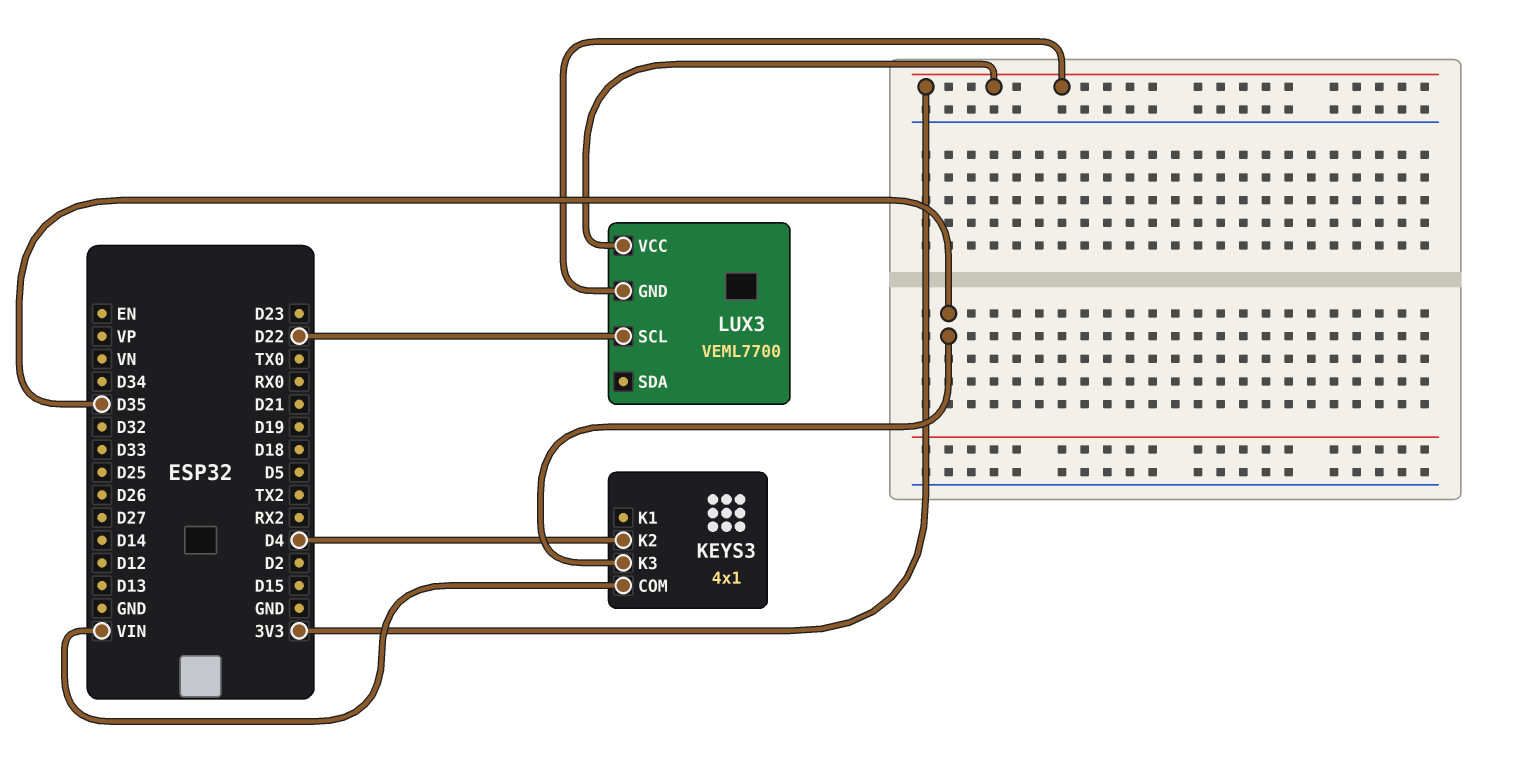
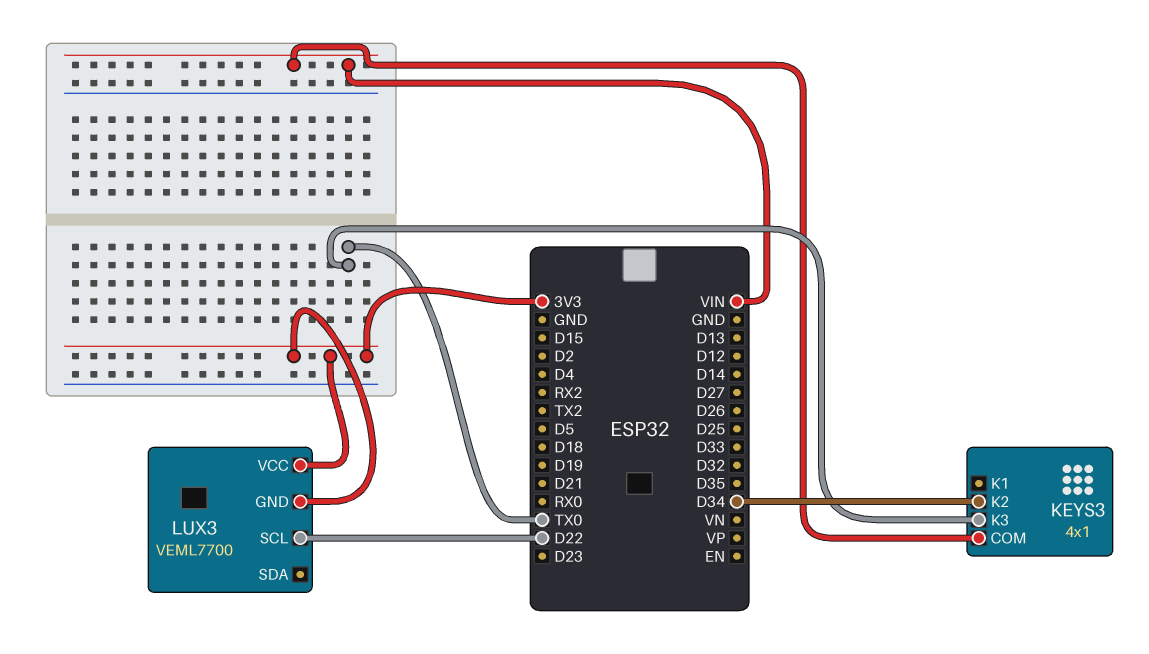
KEYS3 pin K2: D4 -> D34
KEYS3 pin K3: D35 -> TX0

